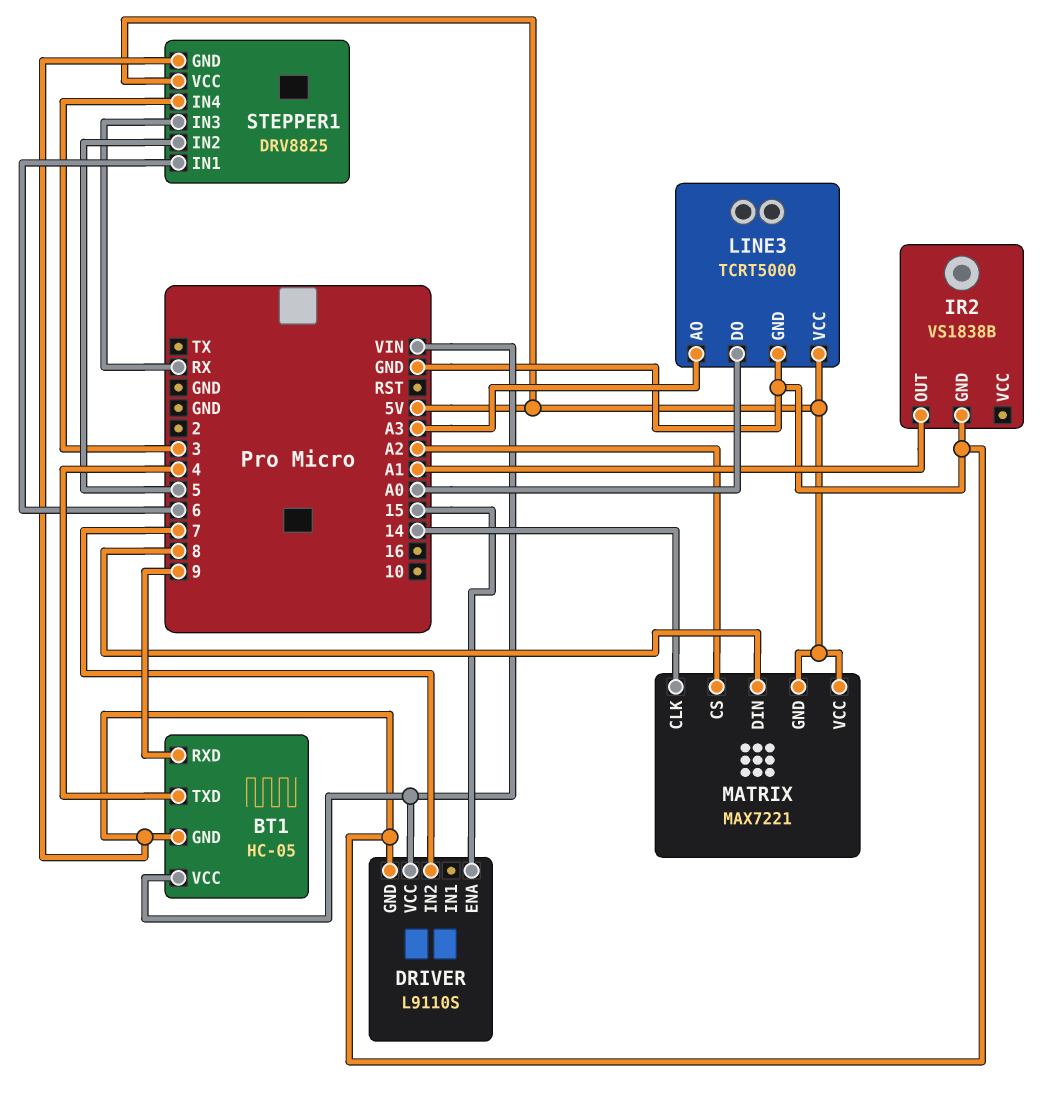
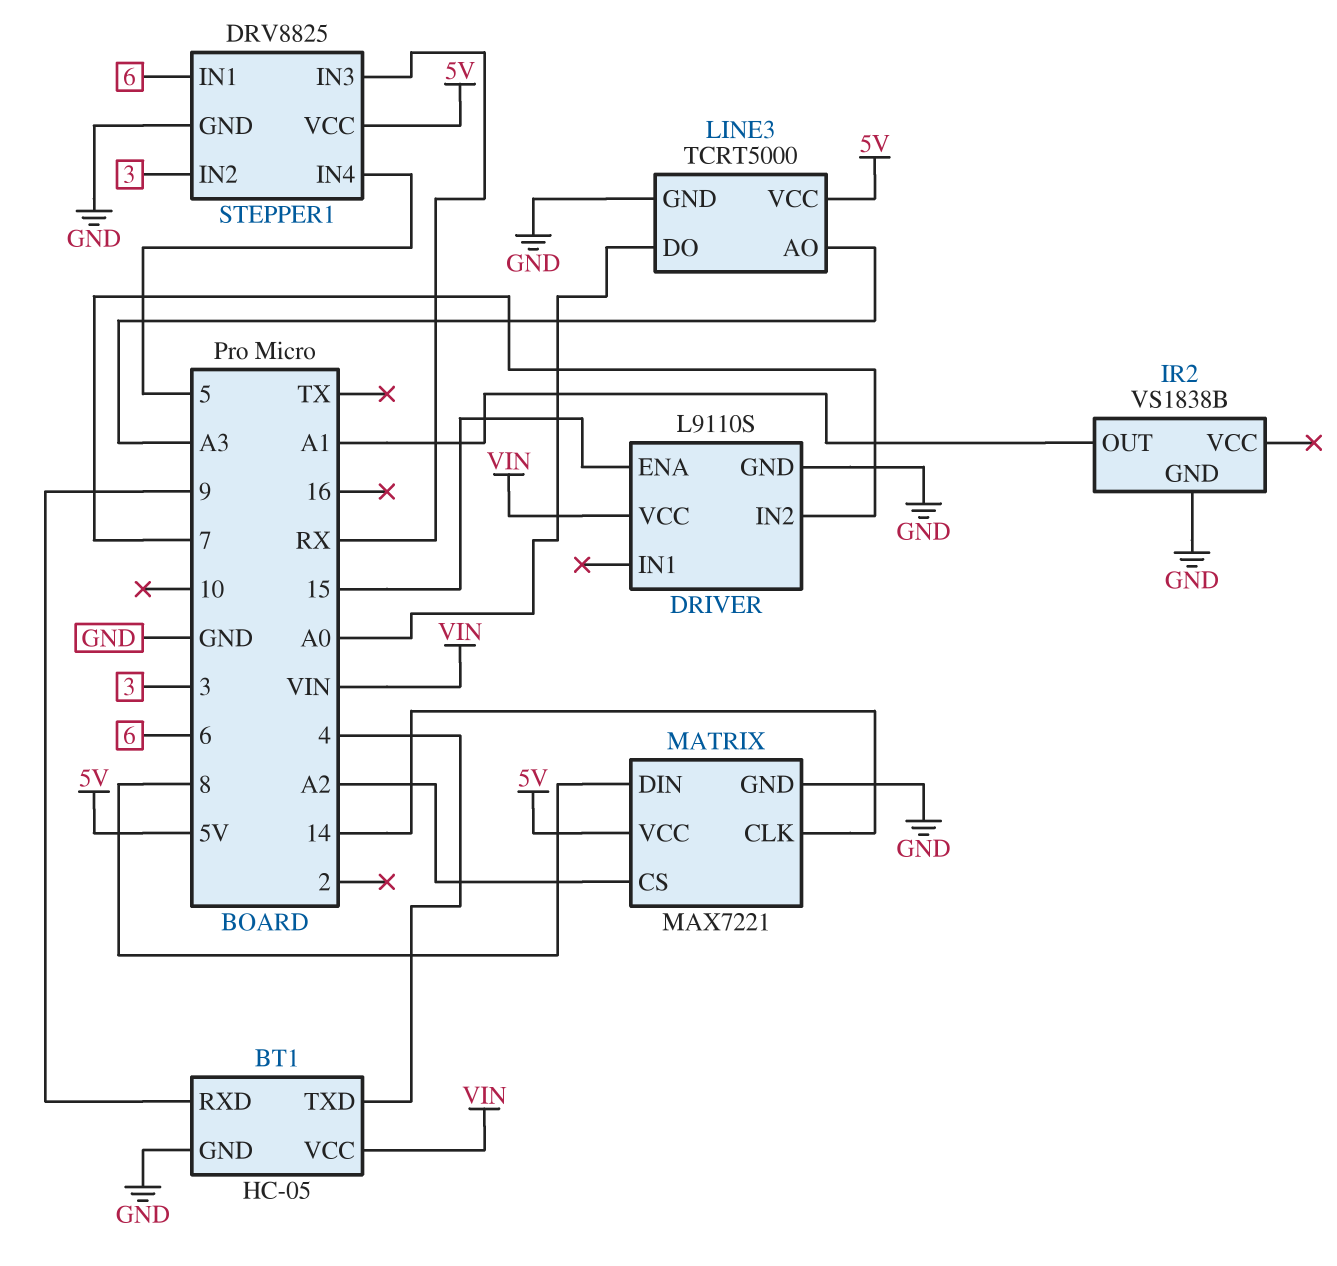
MATRIX pin GND: 5V -> GND
STEPPER1 pin IN2: 5 -> 3
STEPPER1 pin IN4: 3 -> 5

